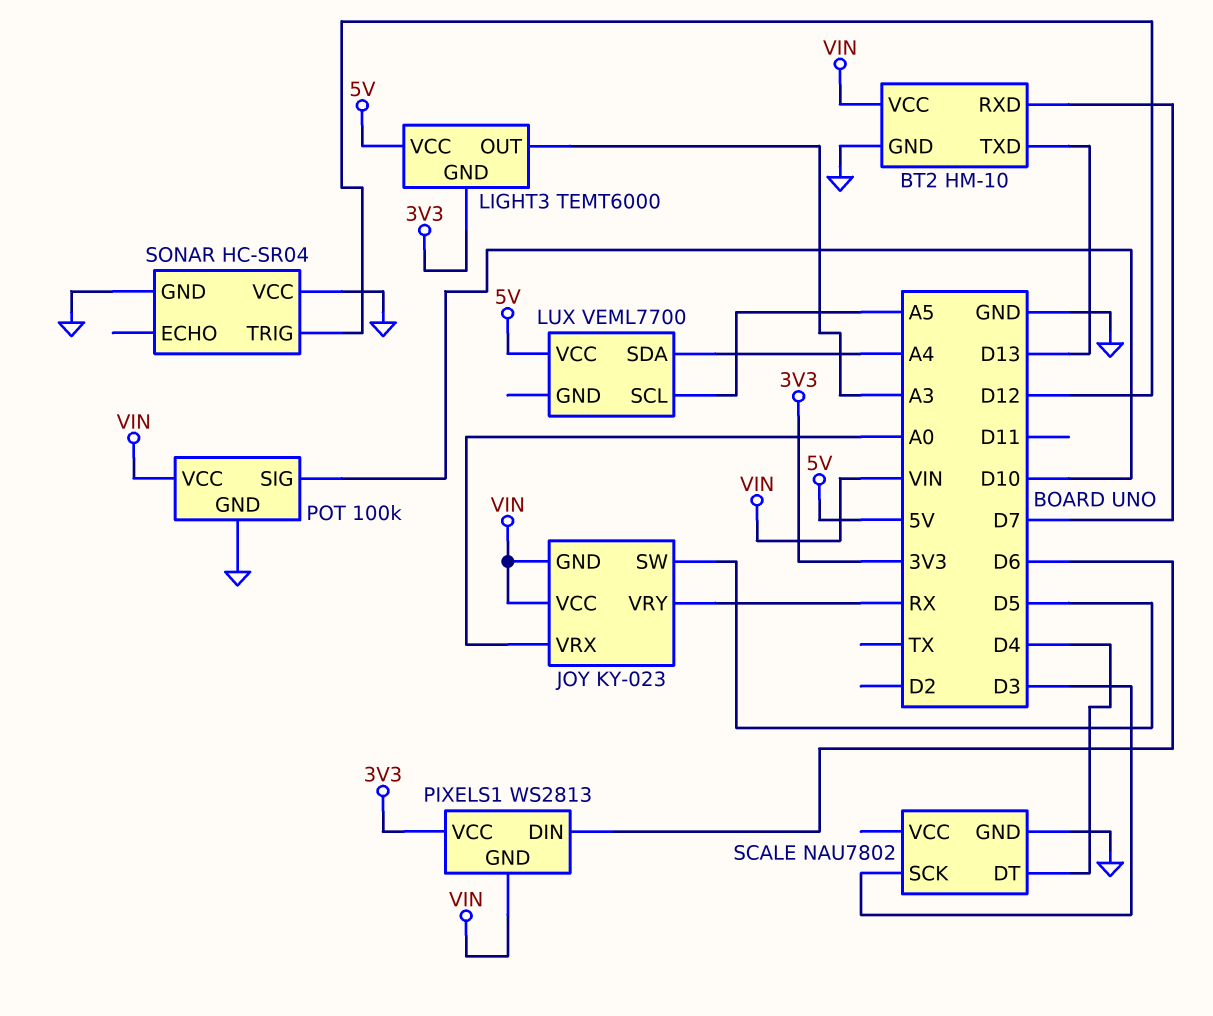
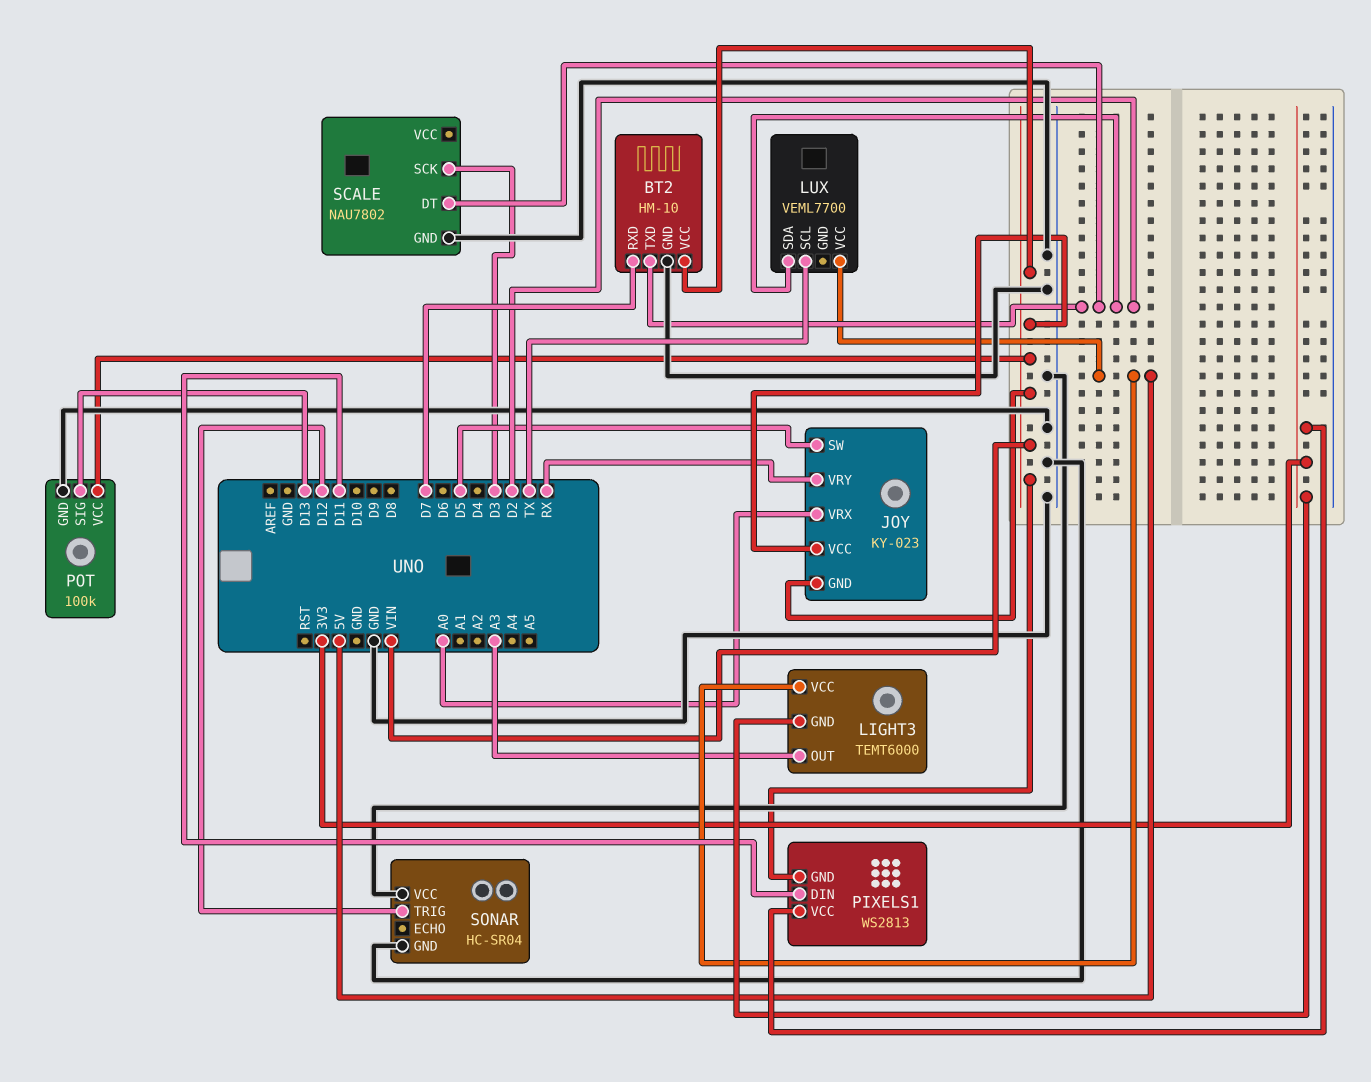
BT2 pin TXD: D13 -> D2
LUX pin SCL: A5 -> TX
LUX pin SDA: A4 -> D2
PIXELS1 pin DIN: D6 -> D11
POT pin SIG: D10 -> D13
SCALE pin DT: D4 -> D2

